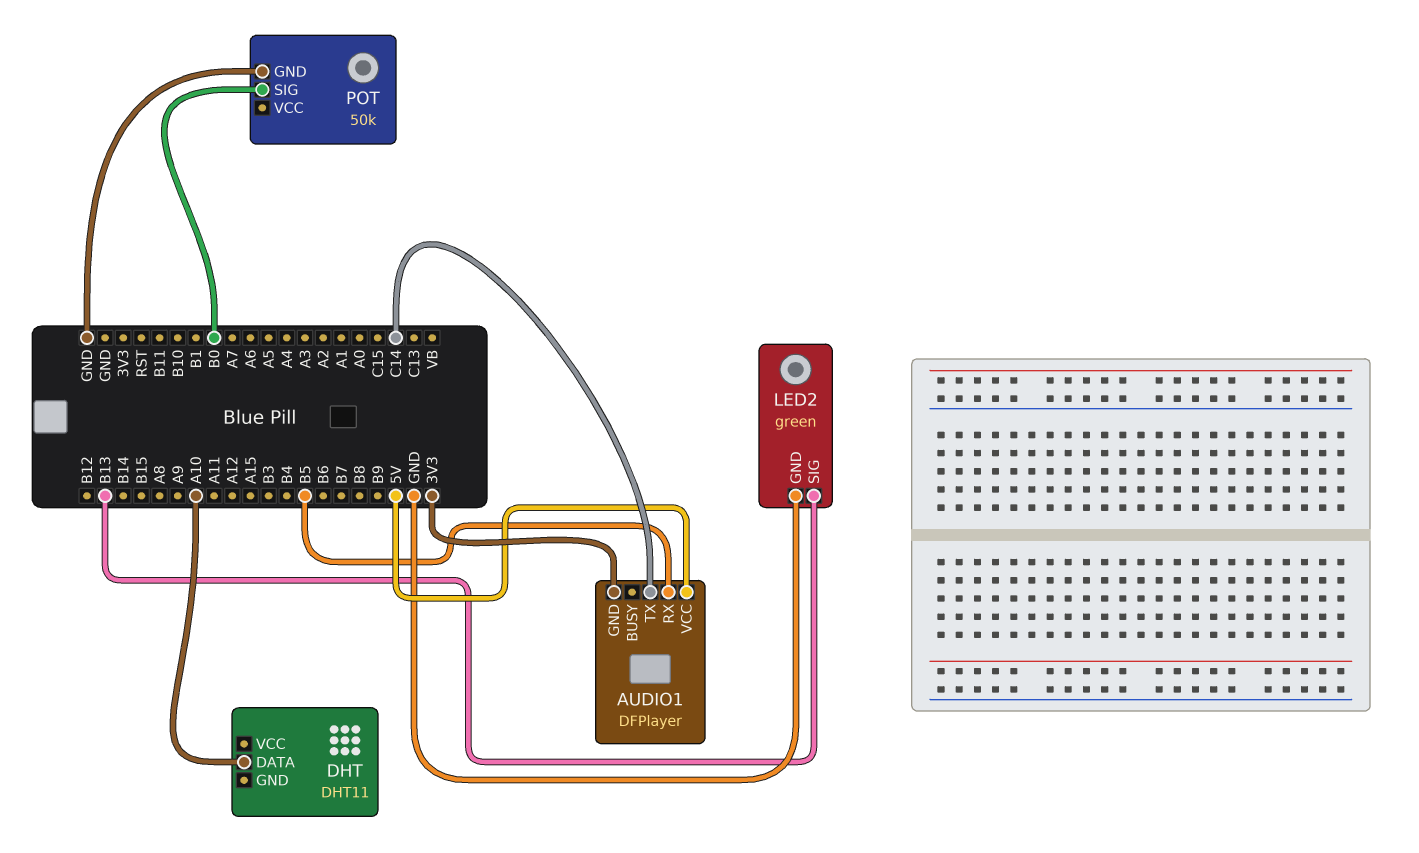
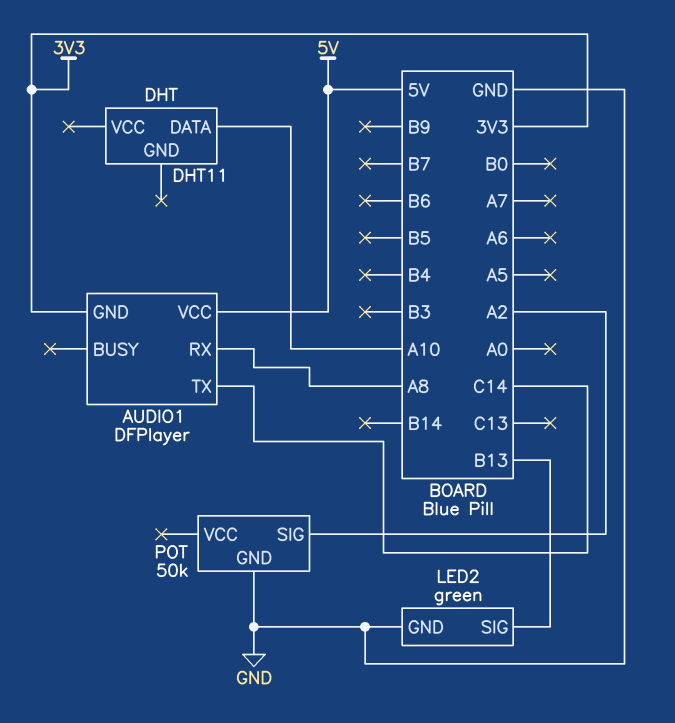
AUDIO1 pin RX: B5 -> A8
POT pin SIG: B0 -> A2

